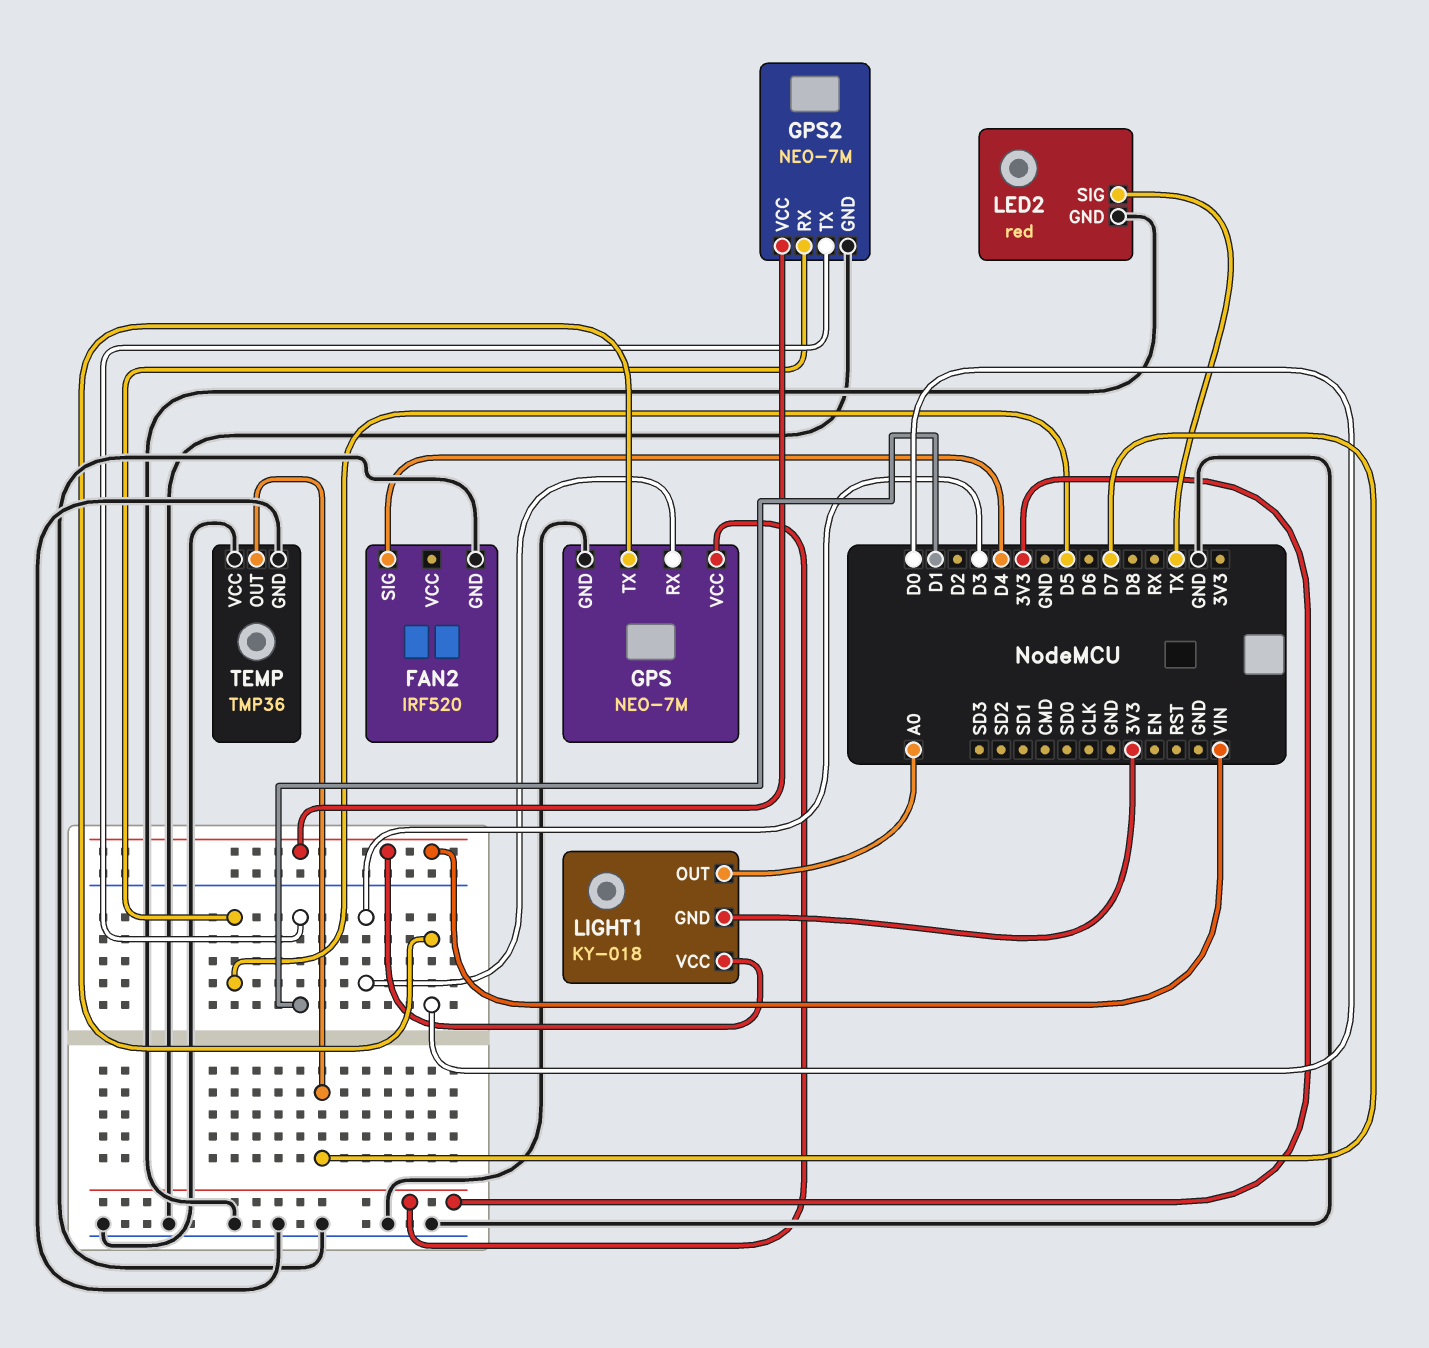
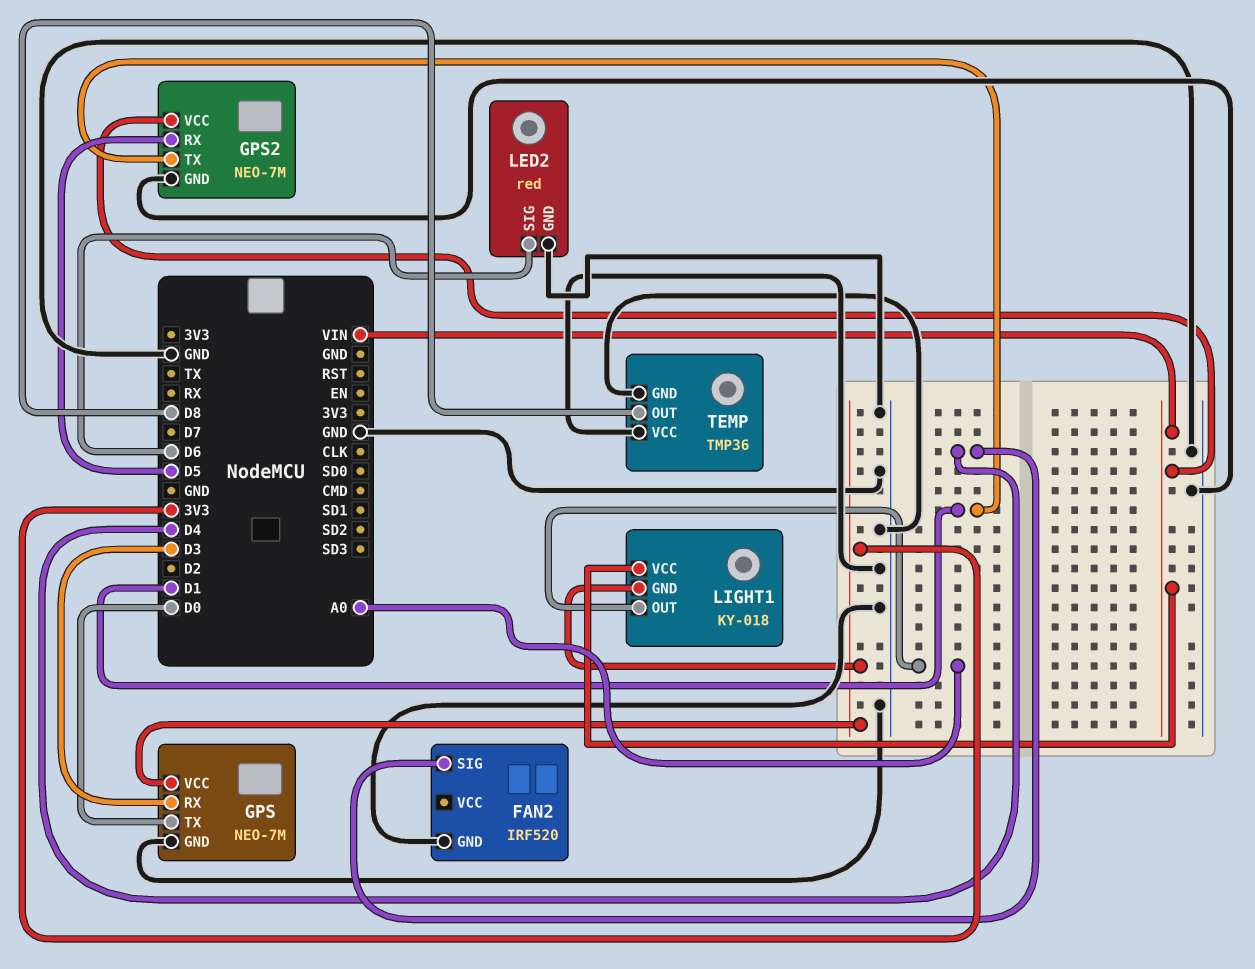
LED2 pin SIG: TX -> D6
TEMP pin OUT: D7 -> D8

